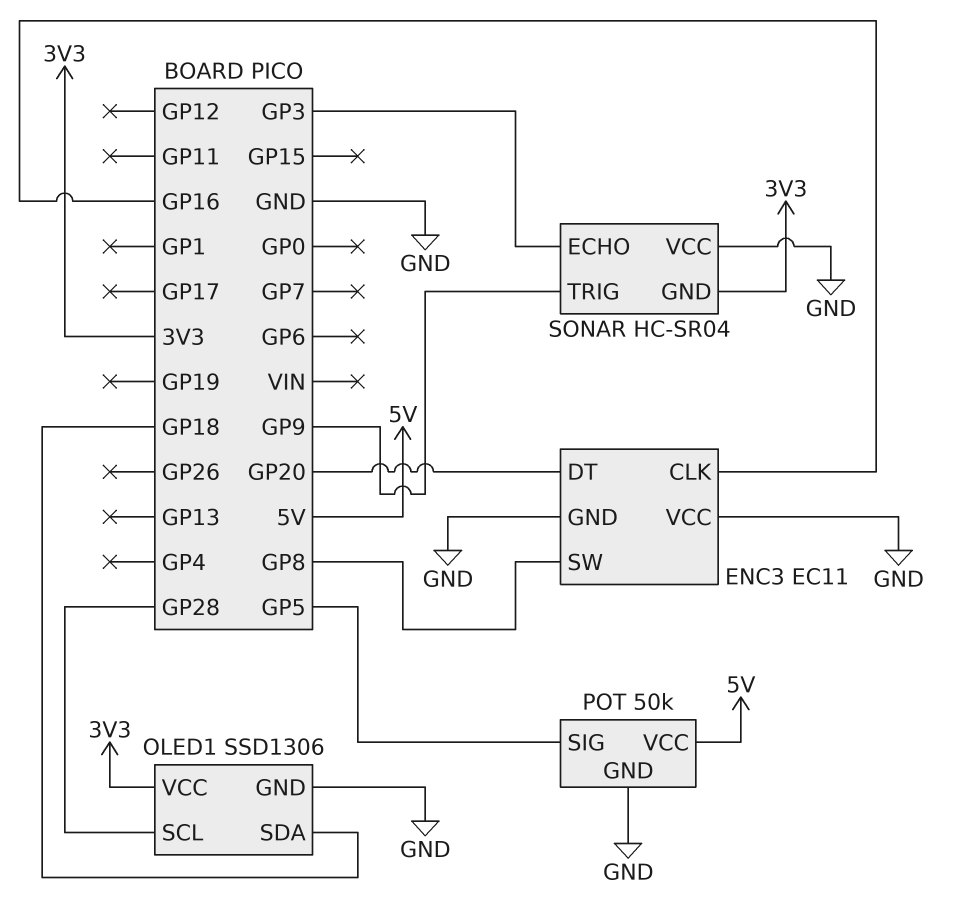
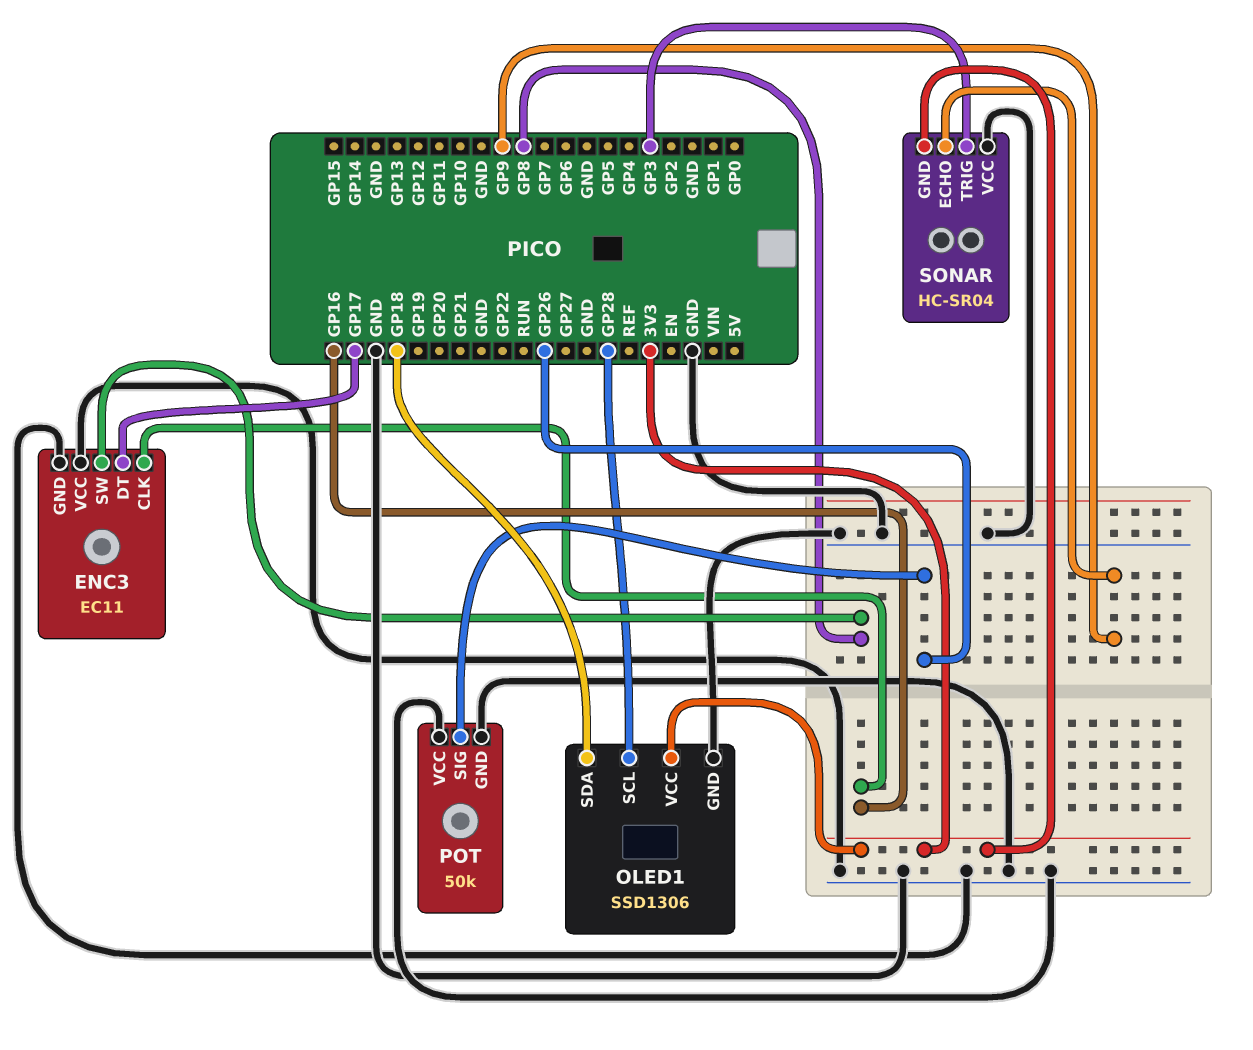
ENC3 pin DT: GP20 -> GP17
POT pin SIG: GP5 -> GP26
POT pin VCC: 5V -> GND
SONAR pin ECHO: GP3 -> GP9
SONAR pin TRIG: GP9 -> GP3

